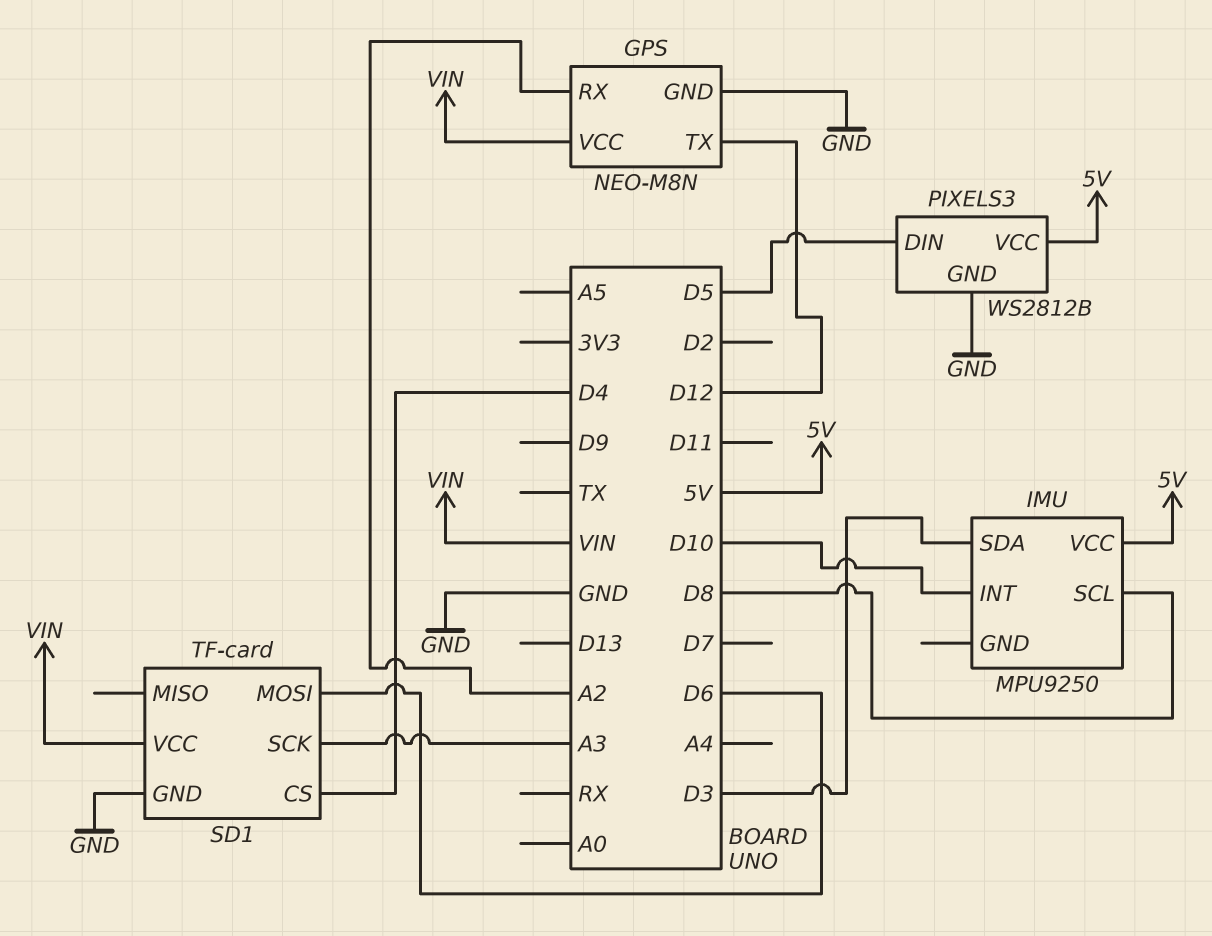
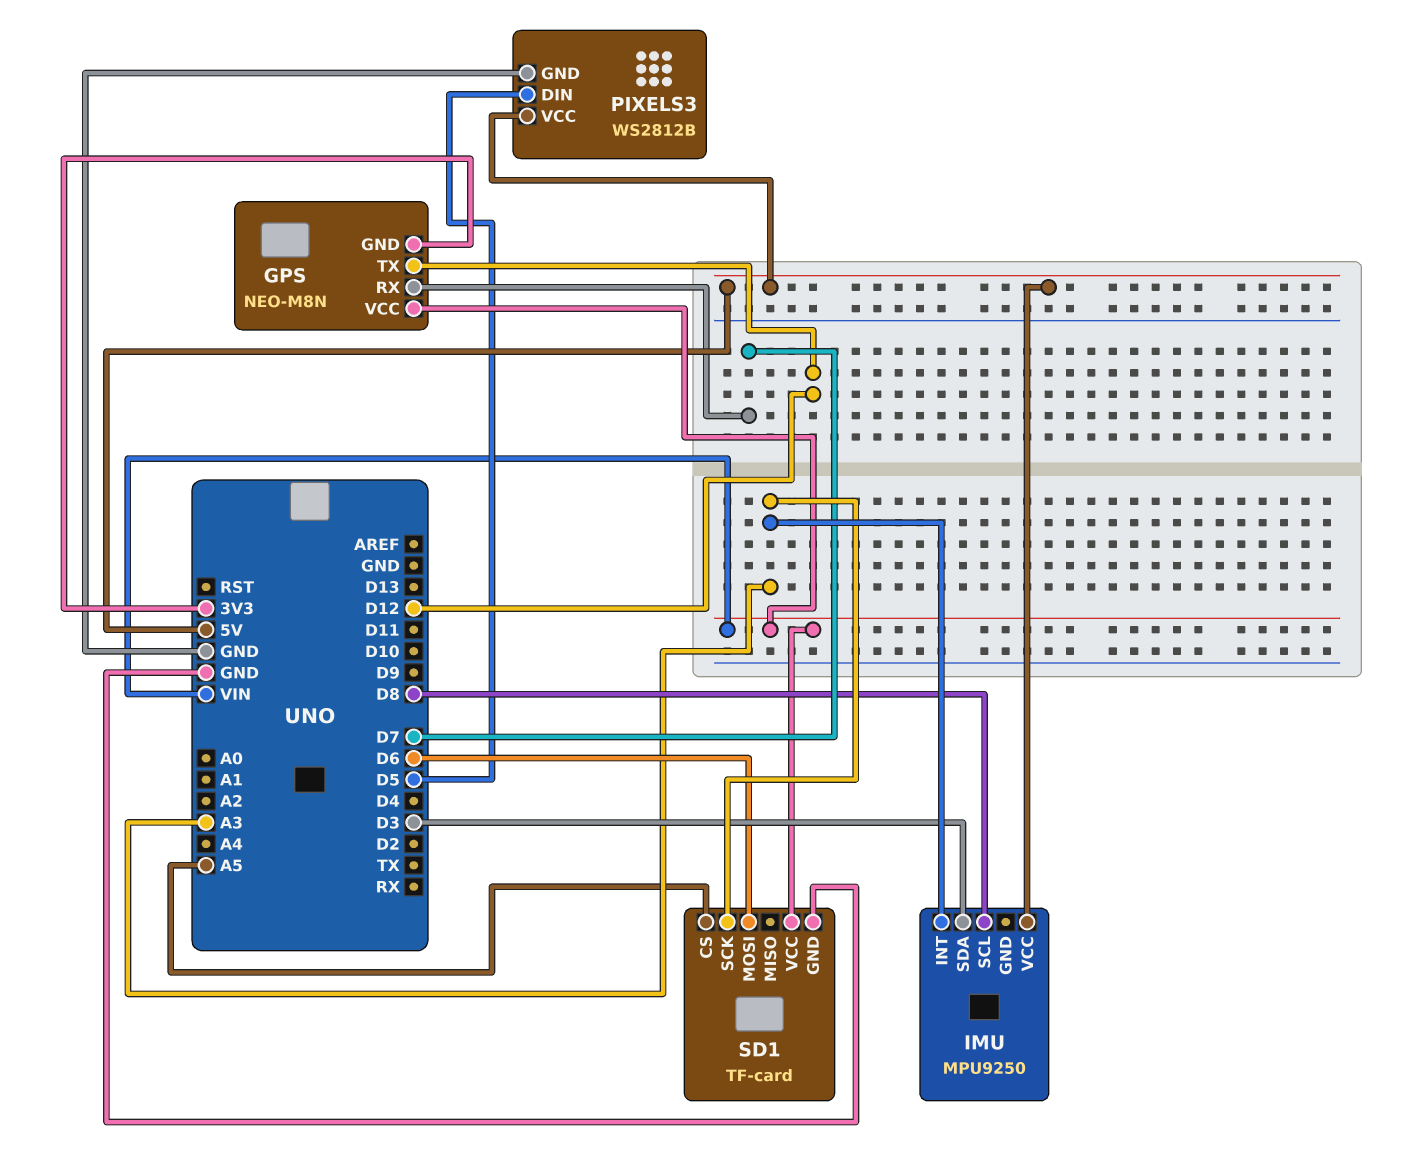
GPS pin GND: GND -> 3V3
GPS pin RX: A2 -> D7
IMU pin INT: D10 -> A3
SD1 pin CS: D4 -> A5

